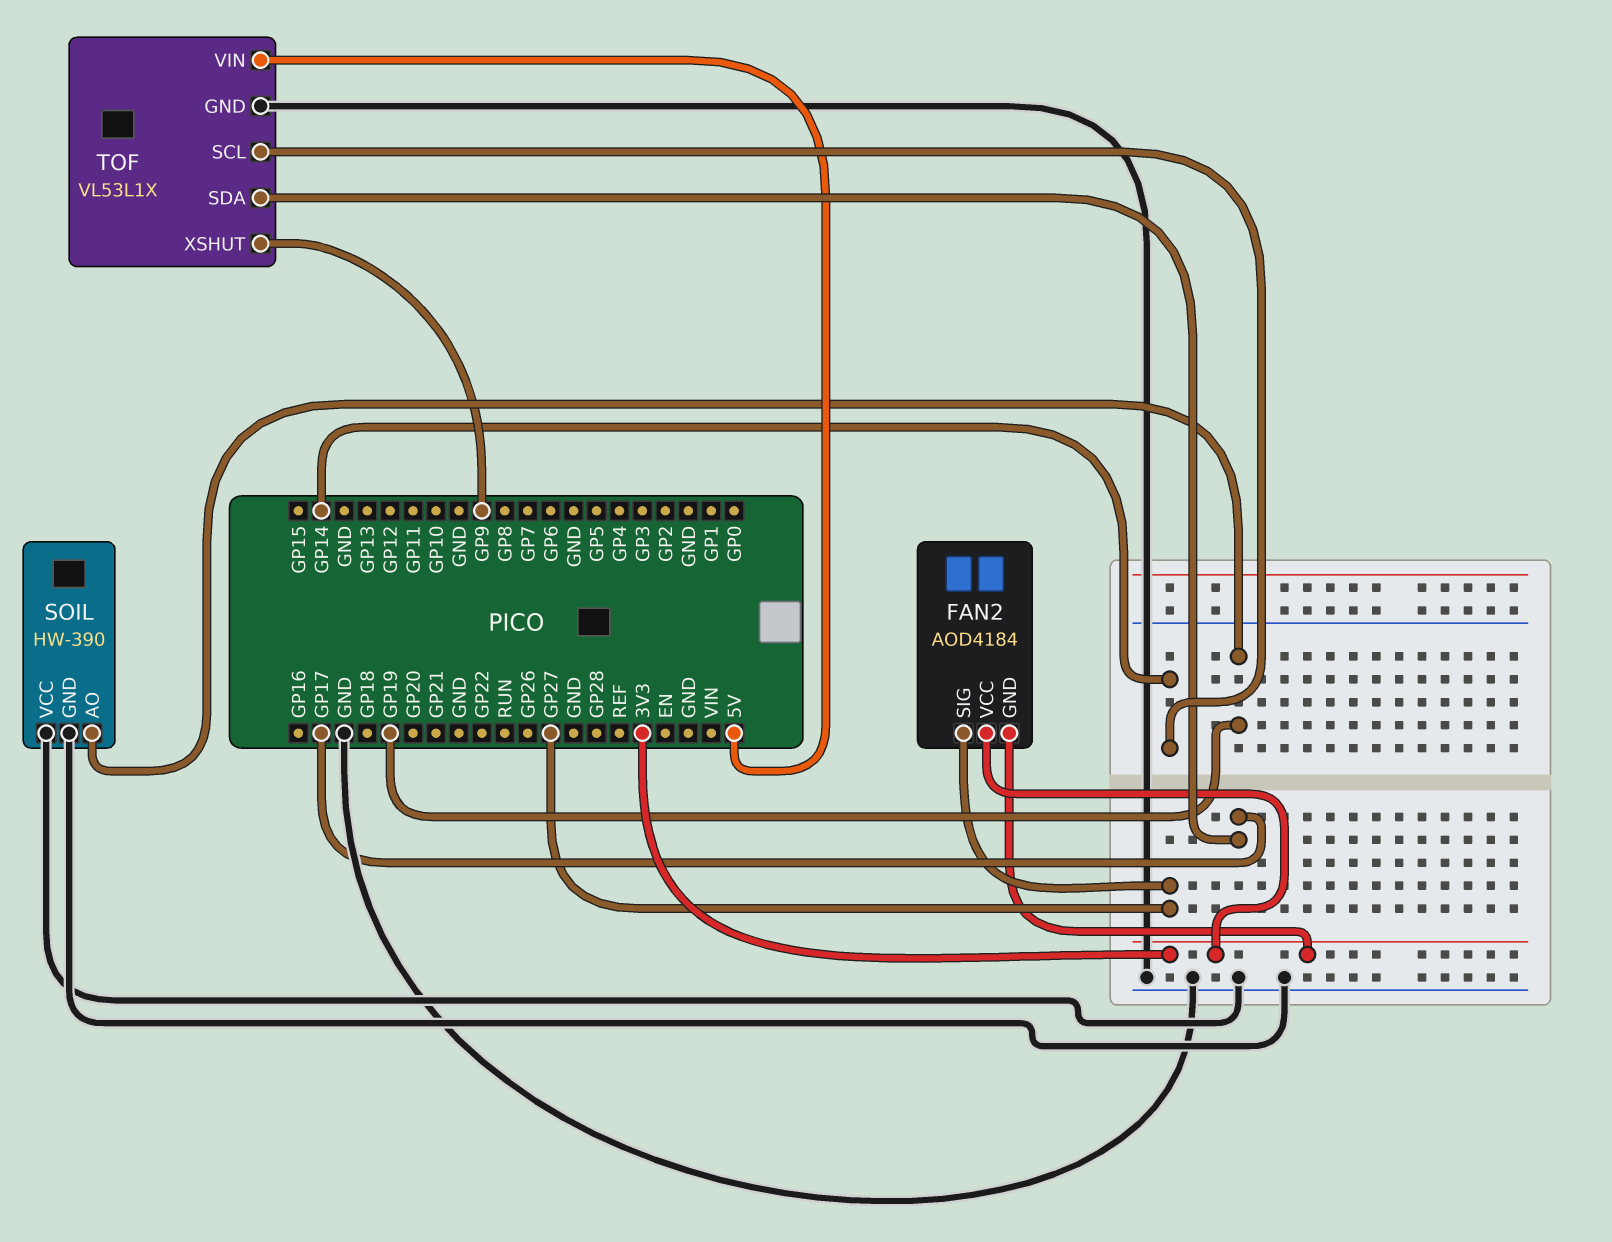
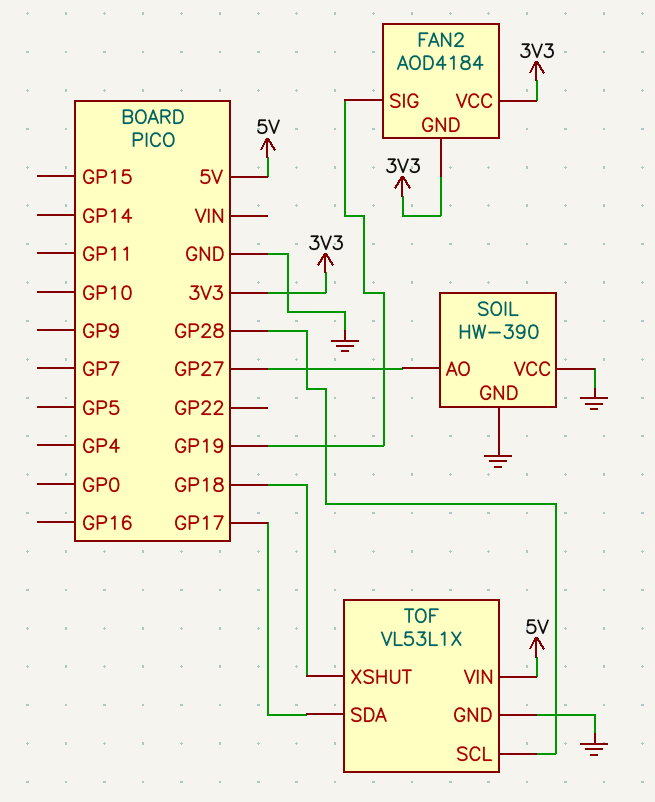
FAN2 pin SIG: GP27 -> GP19
SOIL pin AO: GP19 -> GP27
TOF pin SCL: GP14 -> GP28
TOF pin XSHUT: GP9 -> GP18

